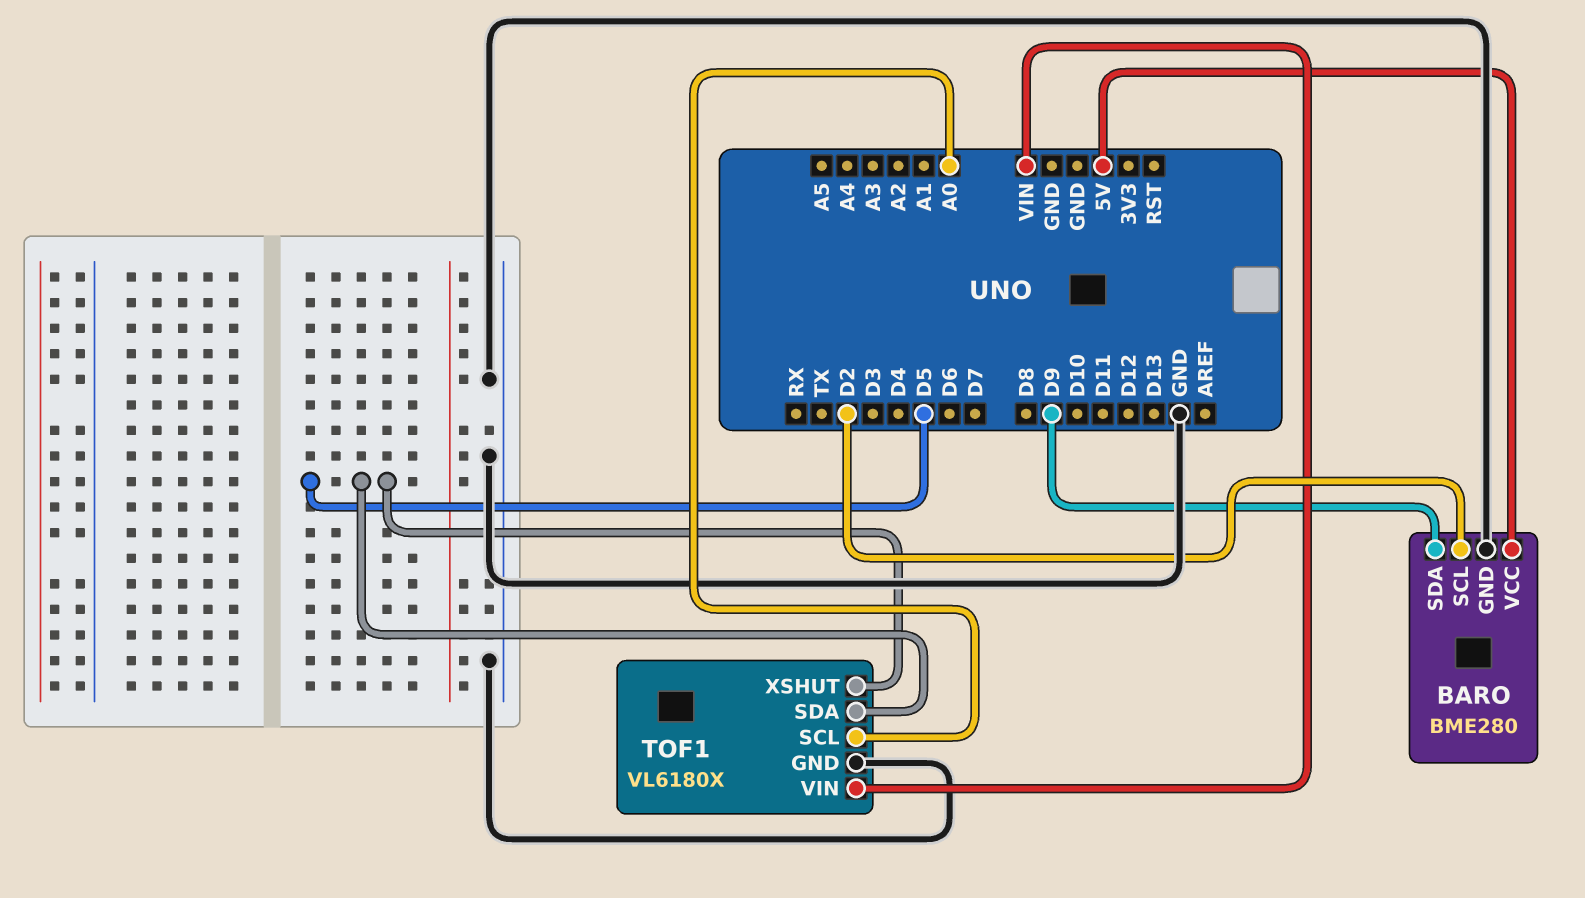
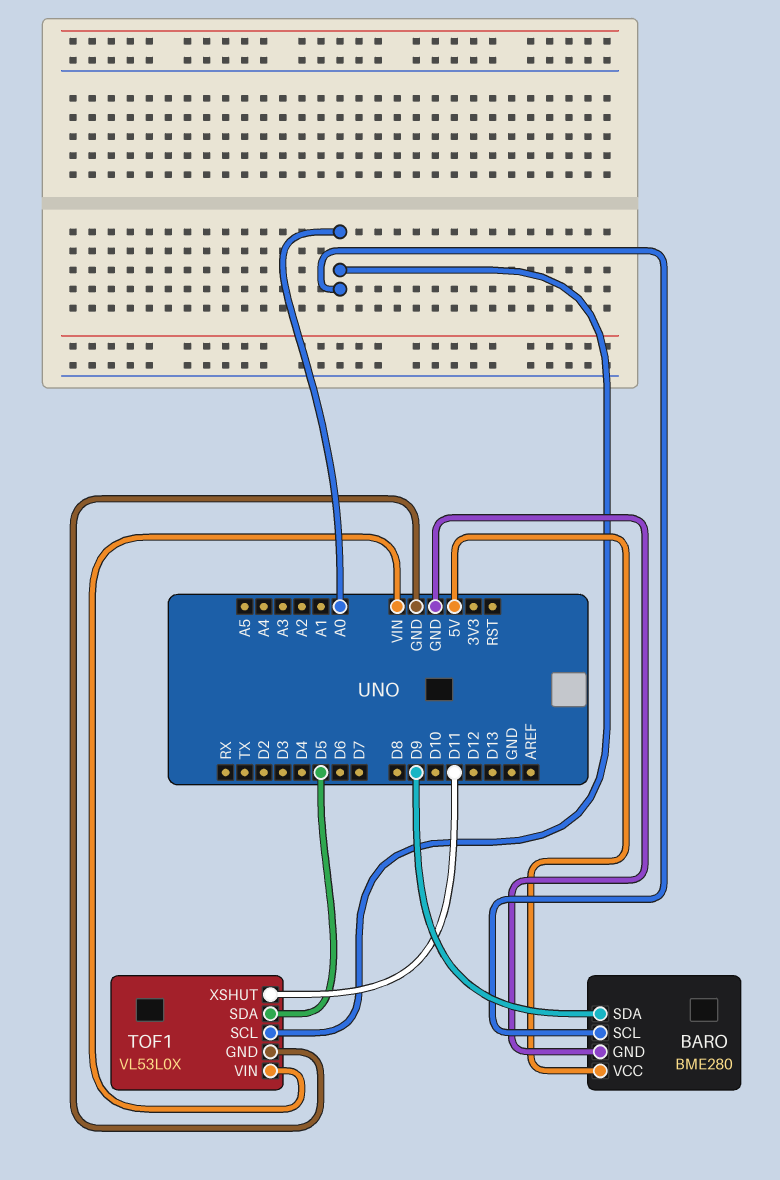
BARO pin SCL: D2 -> A0
TOF1: VL6180X -> VL53L0X
TOF1 pin XSHUT: D5 -> D11

